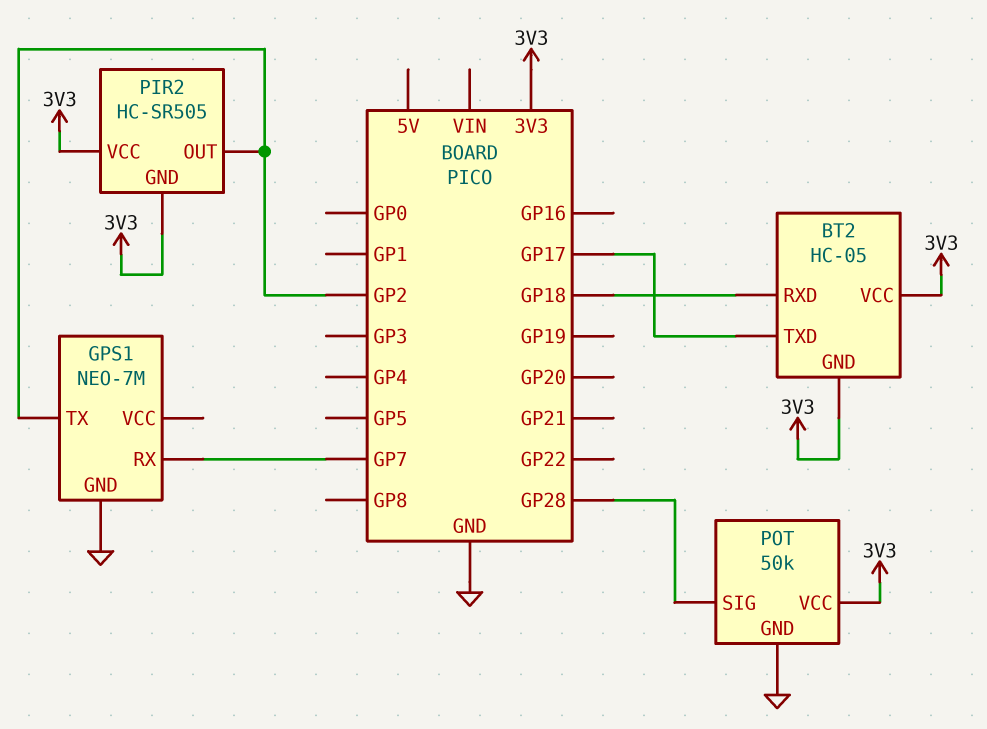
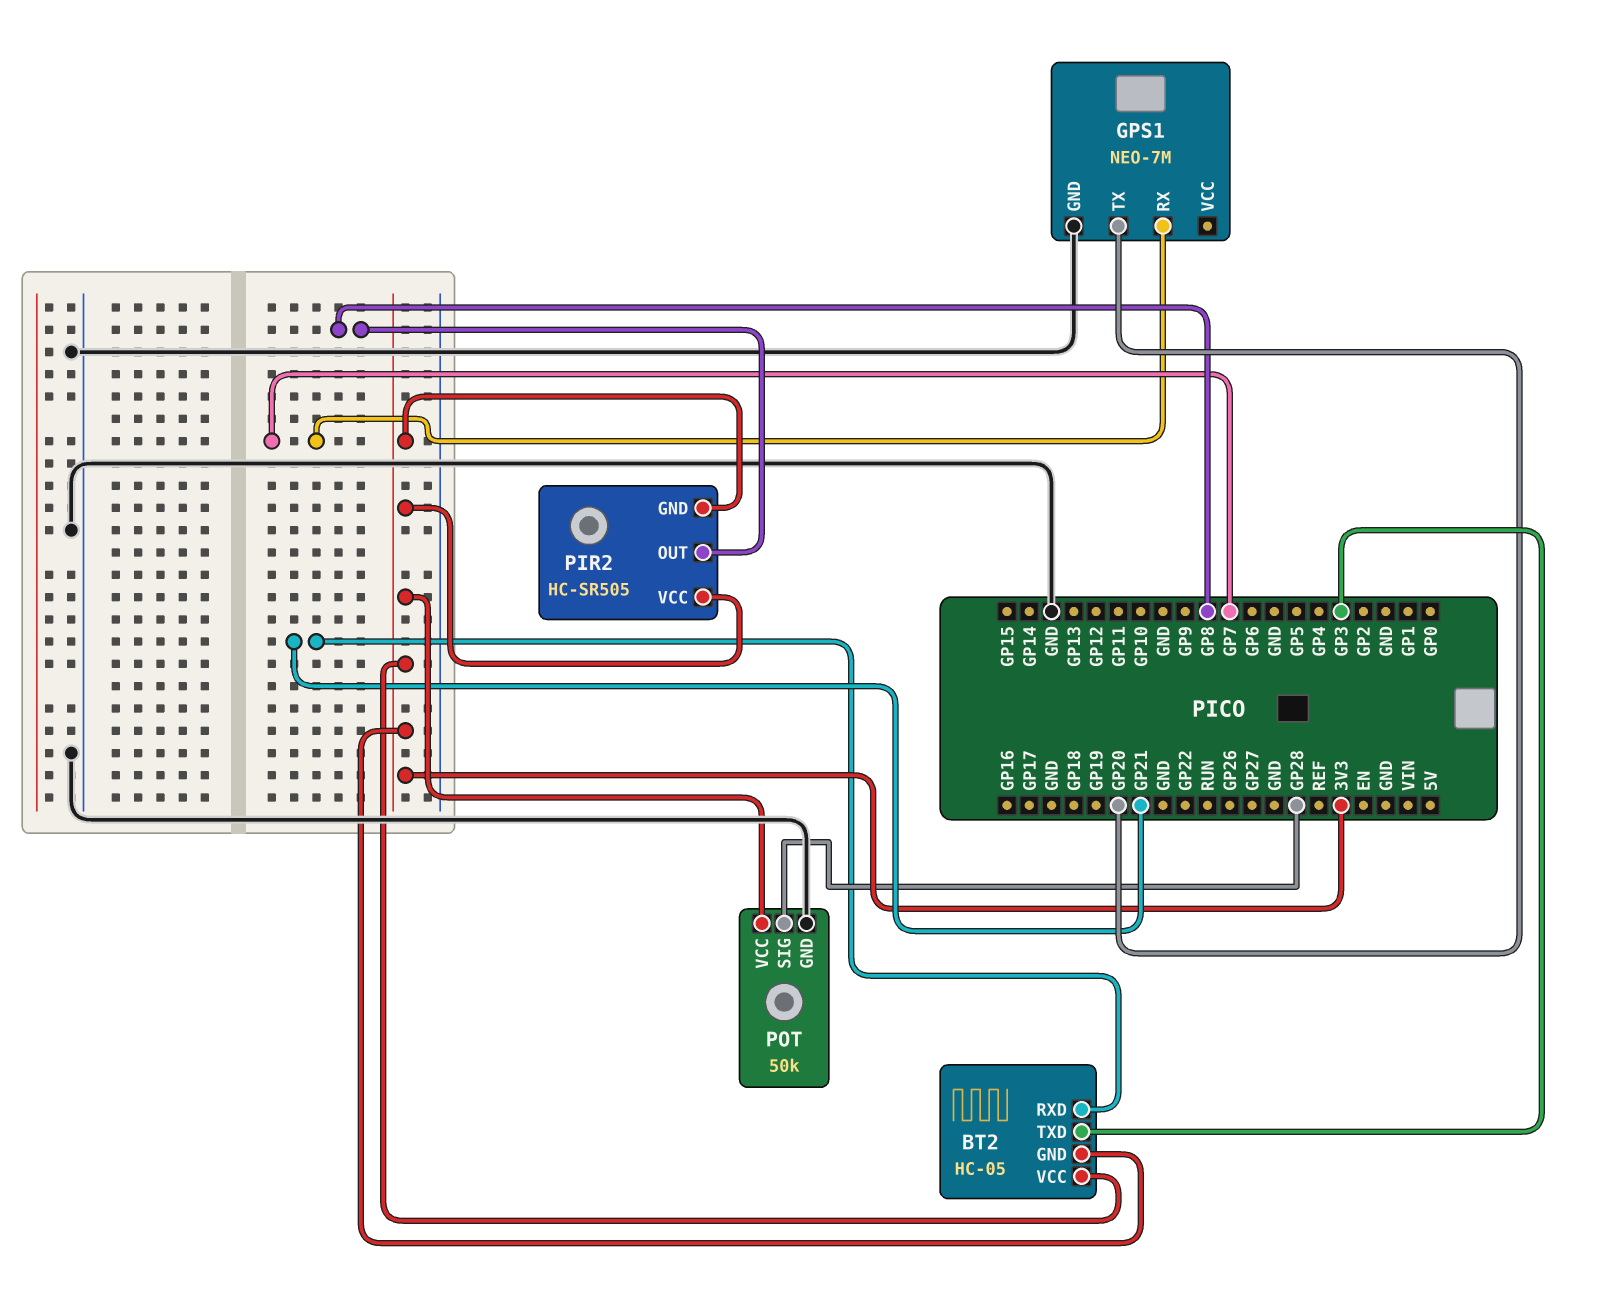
BT2 pin RXD: GP18 -> GP21
BT2 pin TXD: GP17 -> GP3
GPS1 pin TX: GP2 -> GP20
PIR2 pin OUT: GP2 -> GP8

